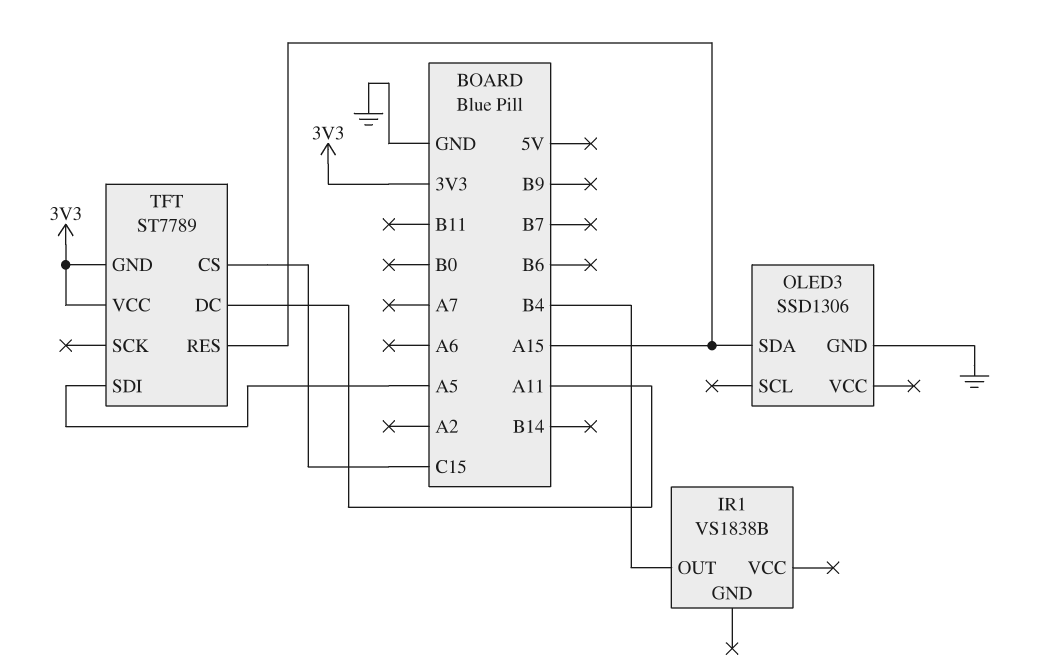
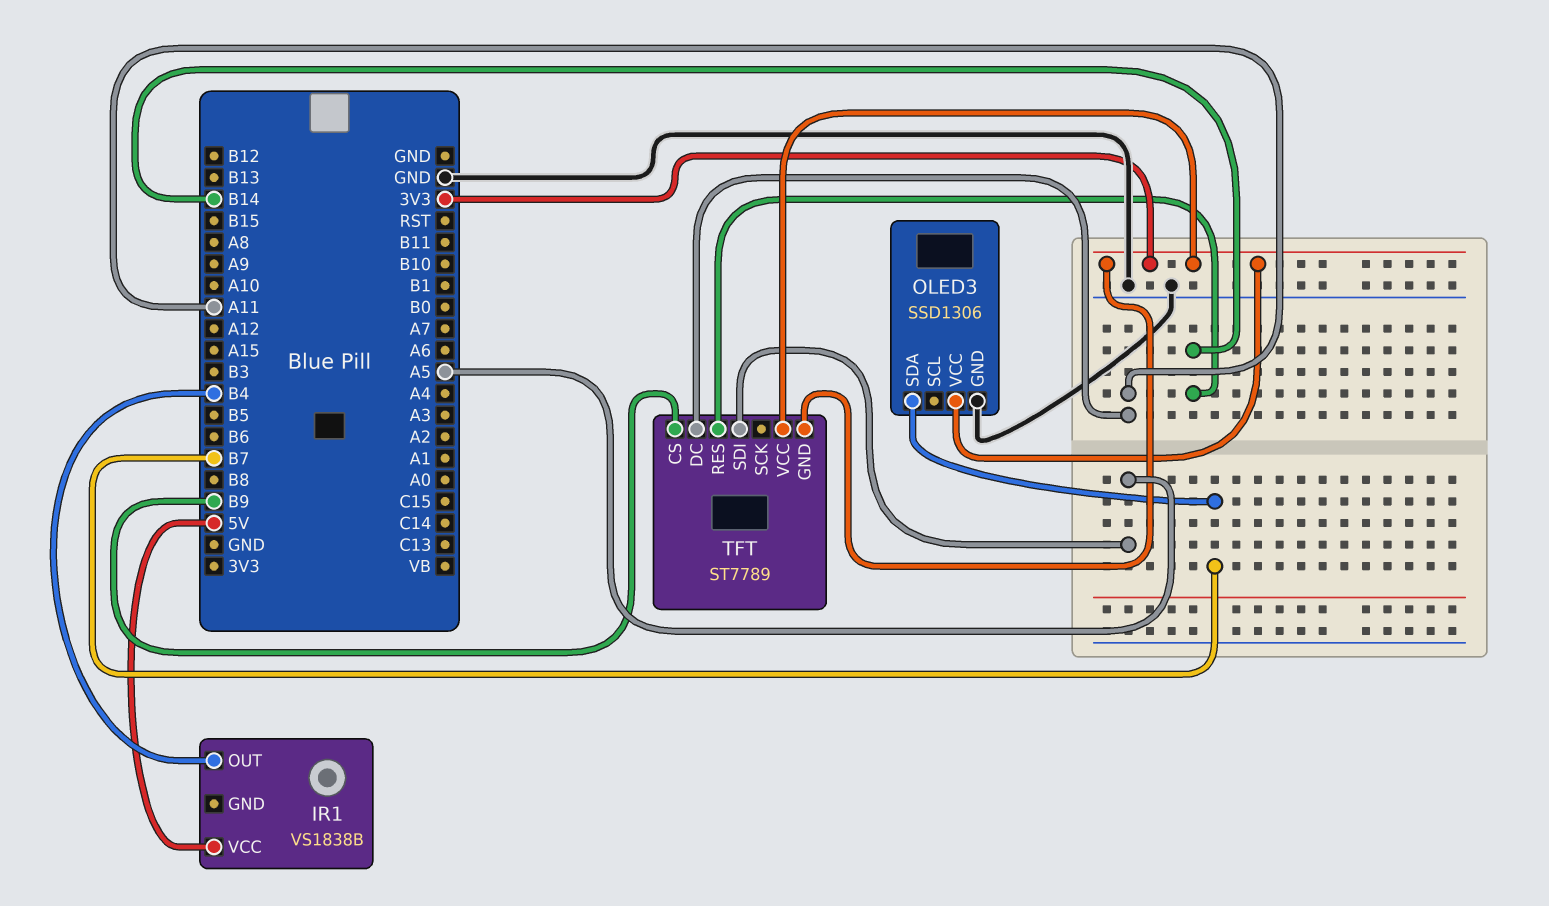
IR1 pin VCC: none -> 5V
OLED3 pin SDA: A15 -> B7
OLED3 pin VCC: none -> 3V3
TFT pin CS: C15 -> B9
TFT pin RES: A15 -> B14

